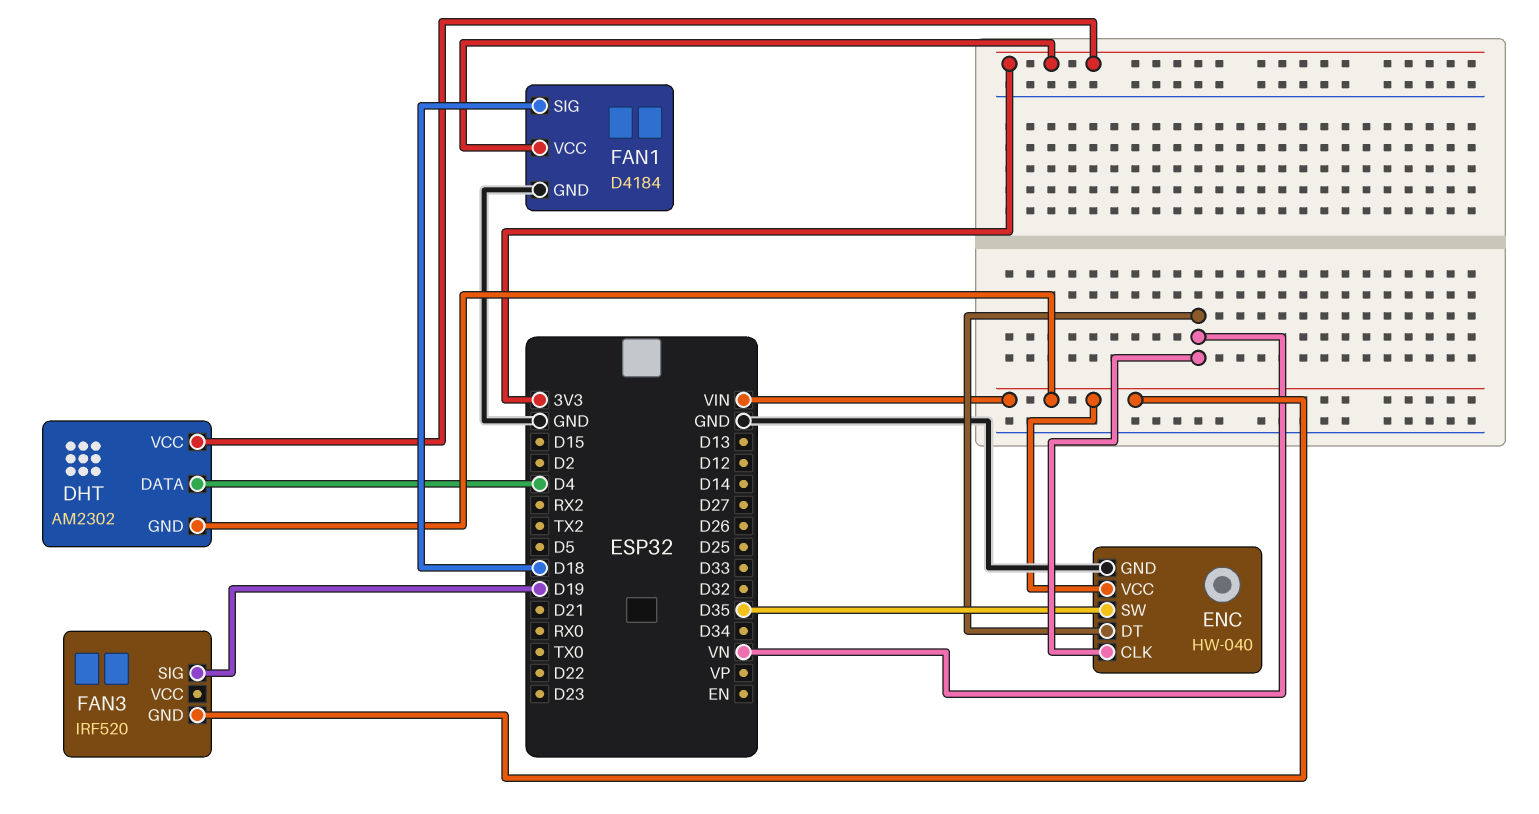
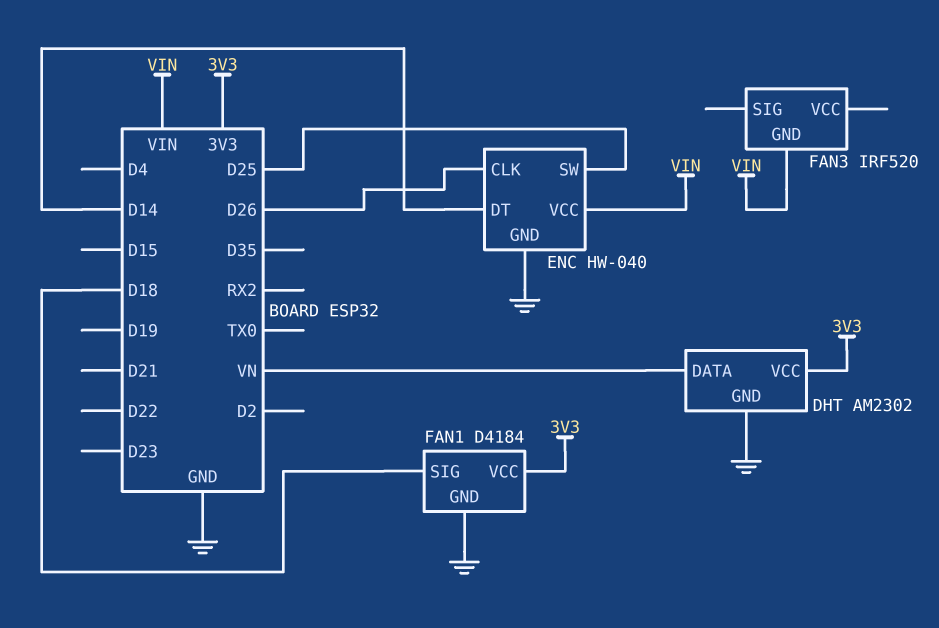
DHT pin DATA: D4 -> VN
DHT pin GND: VIN -> GND
ENC pin CLK: VN -> D26
ENC pin DT: VN -> D14
ENC pin SW: D35 -> D25
FAN3 pin SIG: D19 -> none

